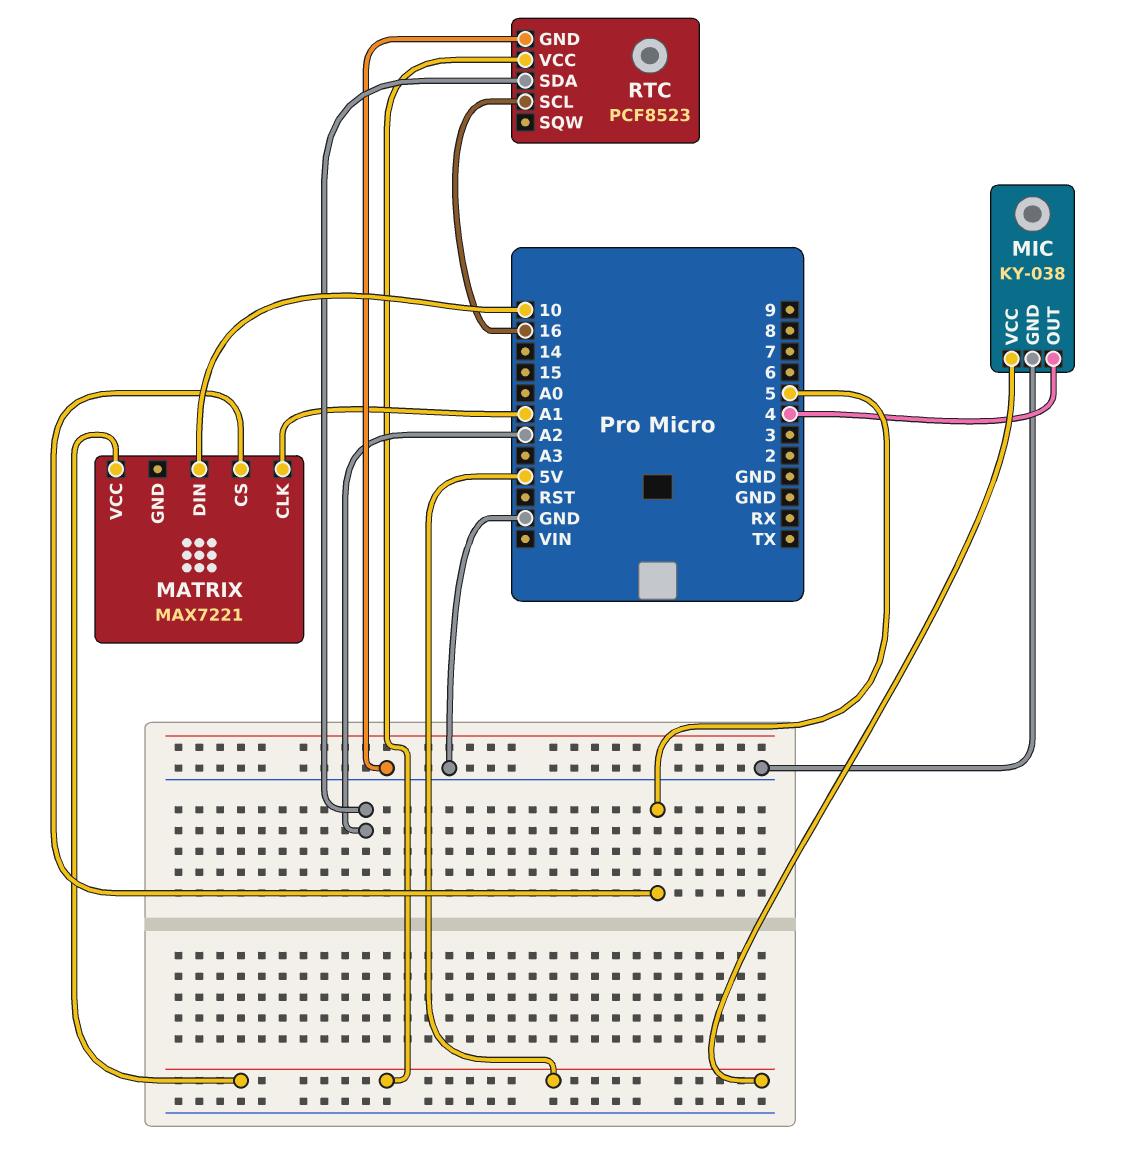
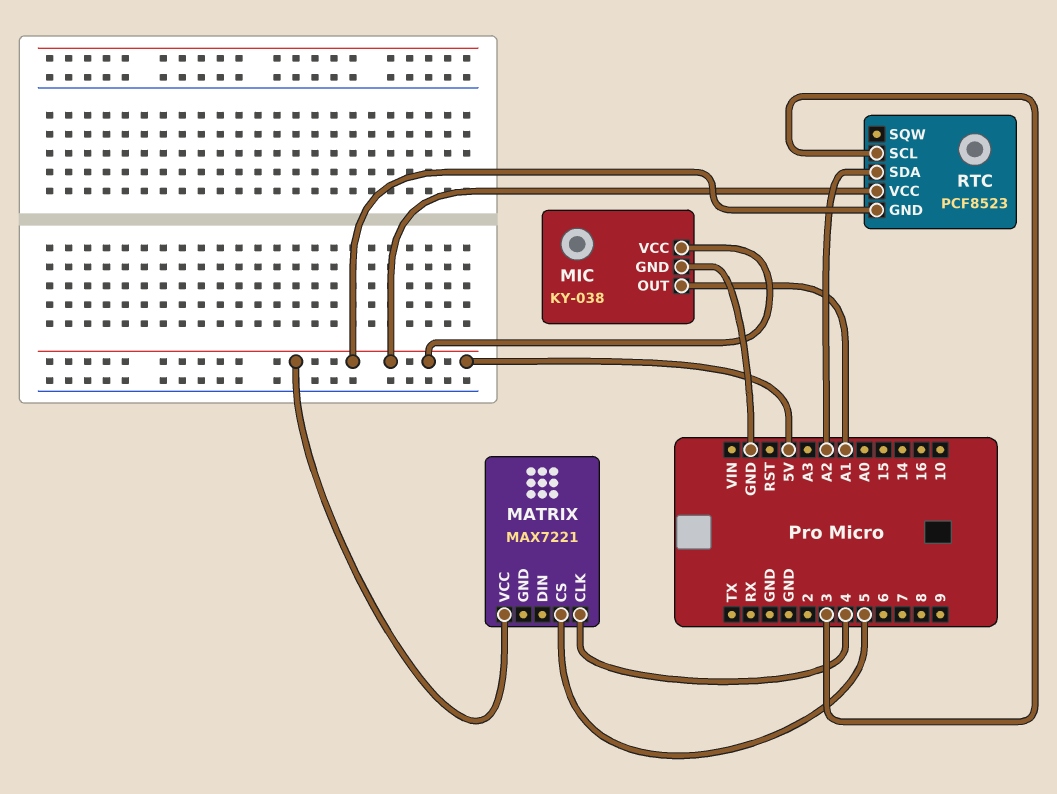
MATRIX pin CLK: A1 -> 4
MATRIX pin DIN: 10 -> none
MIC pin OUT: 4 -> A1
RTC pin GND: GND -> 5V
RTC pin SCL: 16 -> 3

